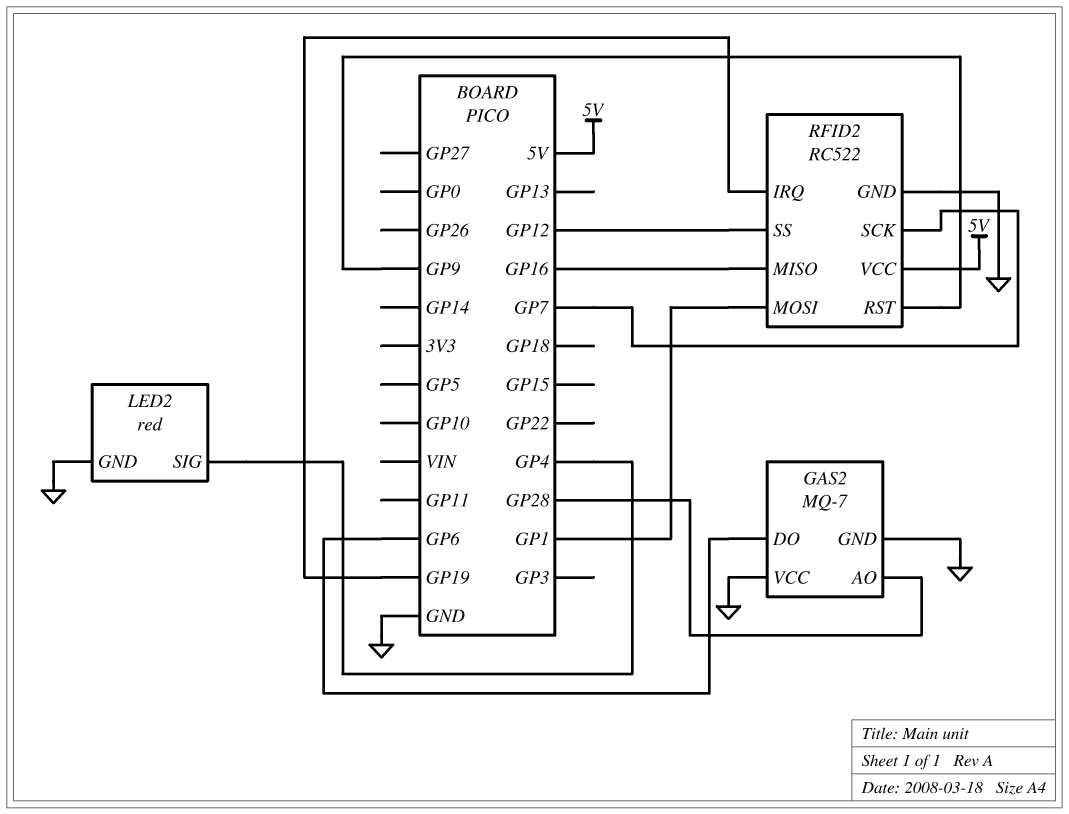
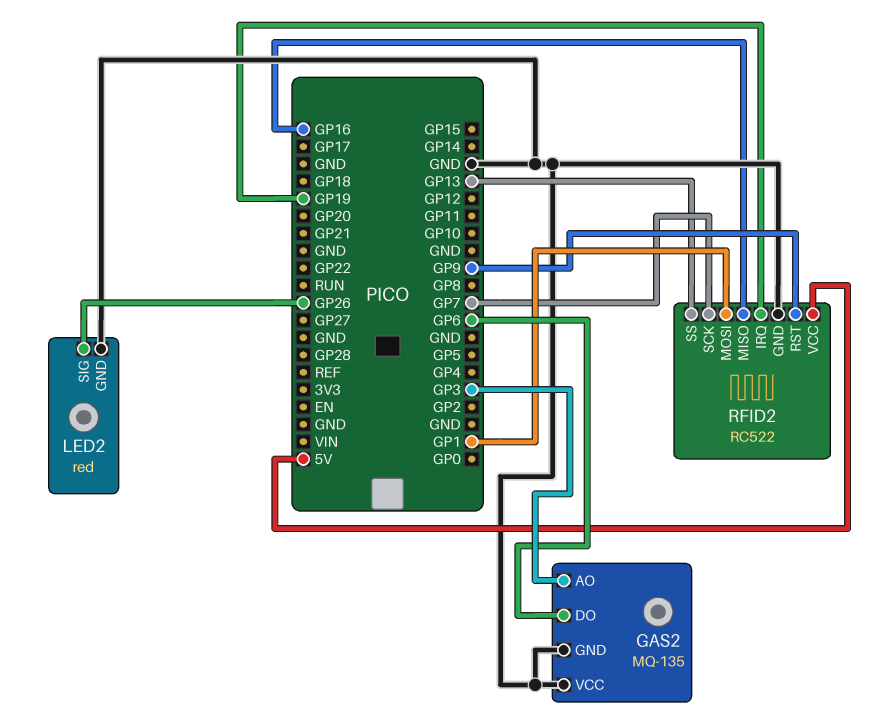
GAS2: MQ-7 -> MQ-135
GAS2 pin AO: GP28 -> GP3
LED2 pin SIG: GP4 -> GP26
RFID2 pin SS: GP12 -> GP13

